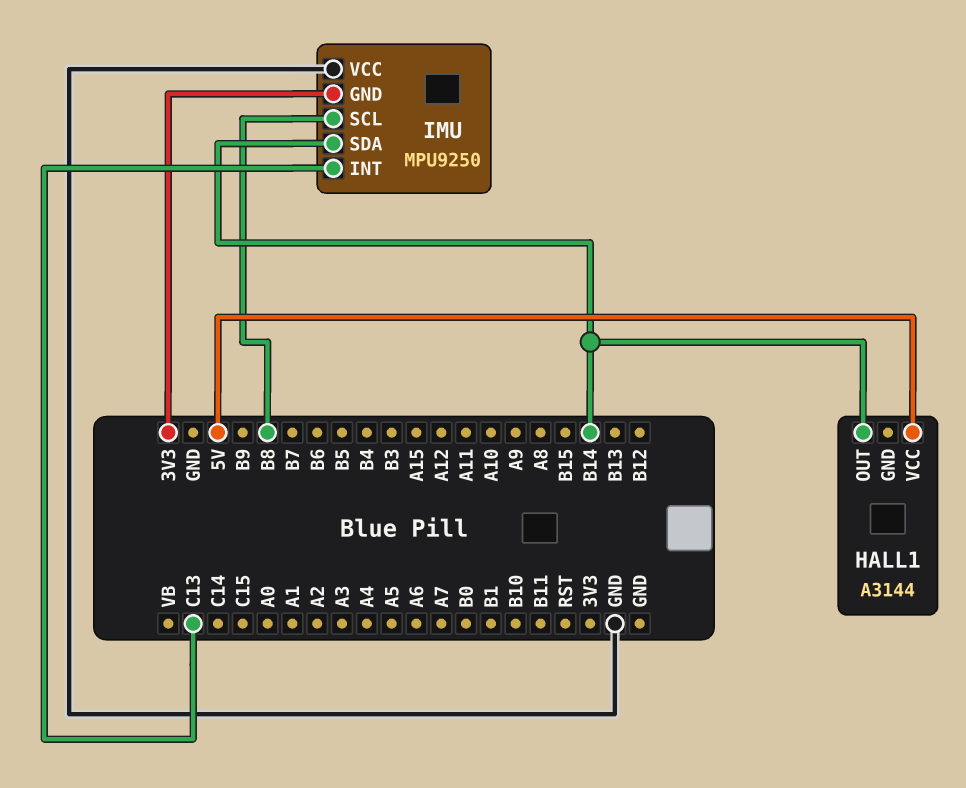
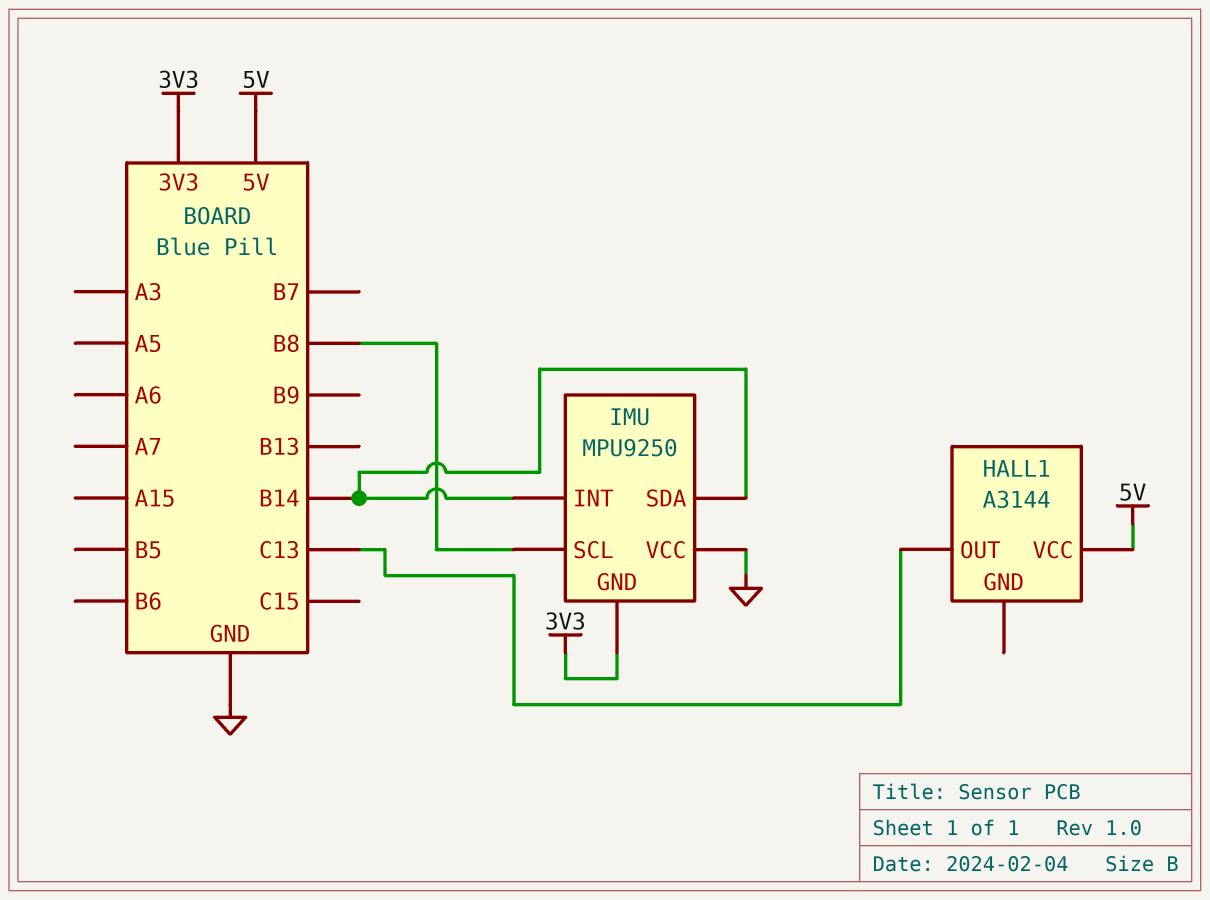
HALL1 pin OUT: B14 -> C13
IMU pin INT: C13 -> B14

